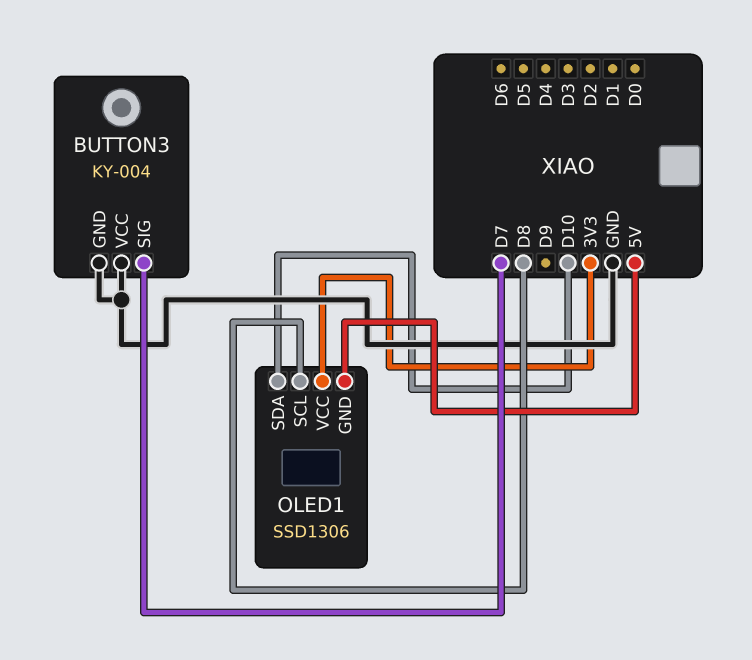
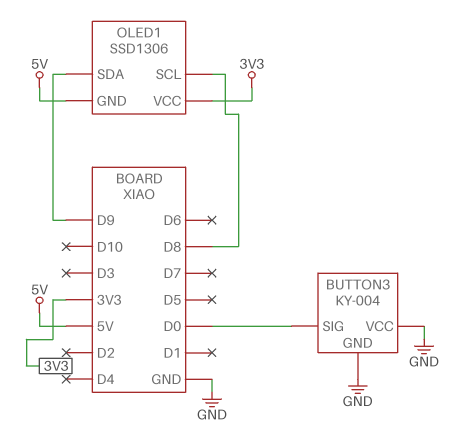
BUTTON3 pin SIG: D7 -> D0
OLED1 pin SDA: D10 -> D9

